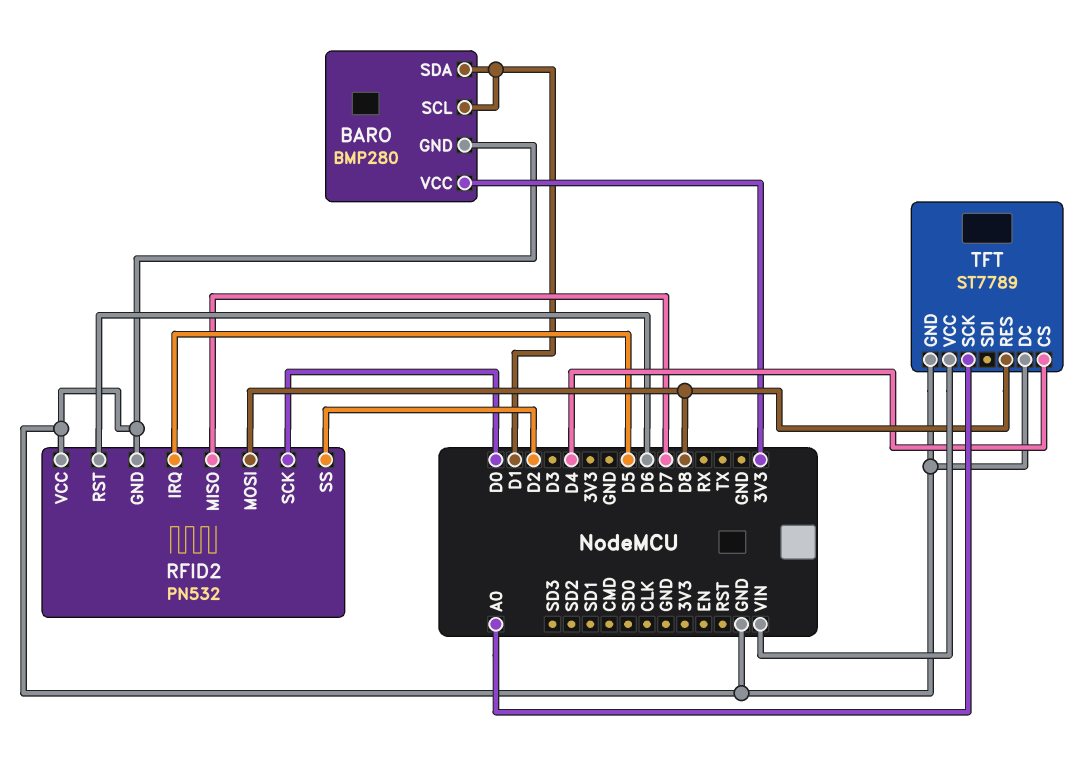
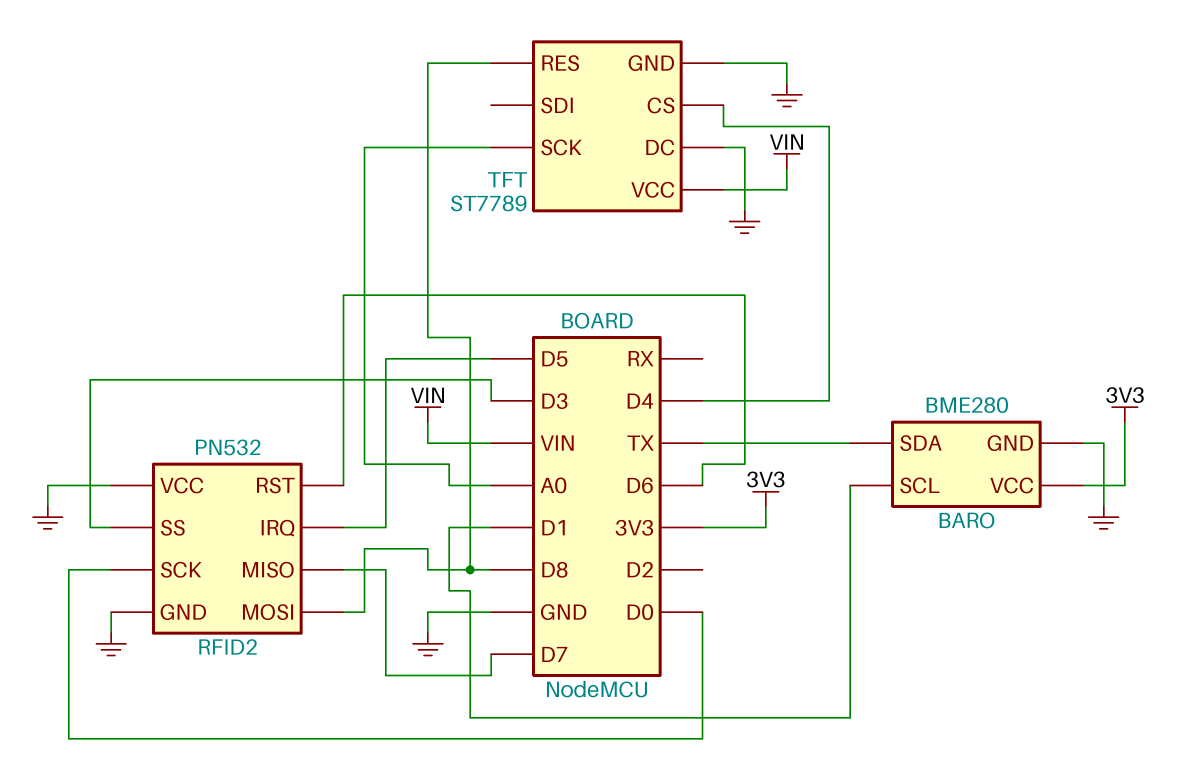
BARO: BMP280 -> BME280
BARO pin SDA: D1 -> TX
RFID2 pin SS: D2 -> D3

